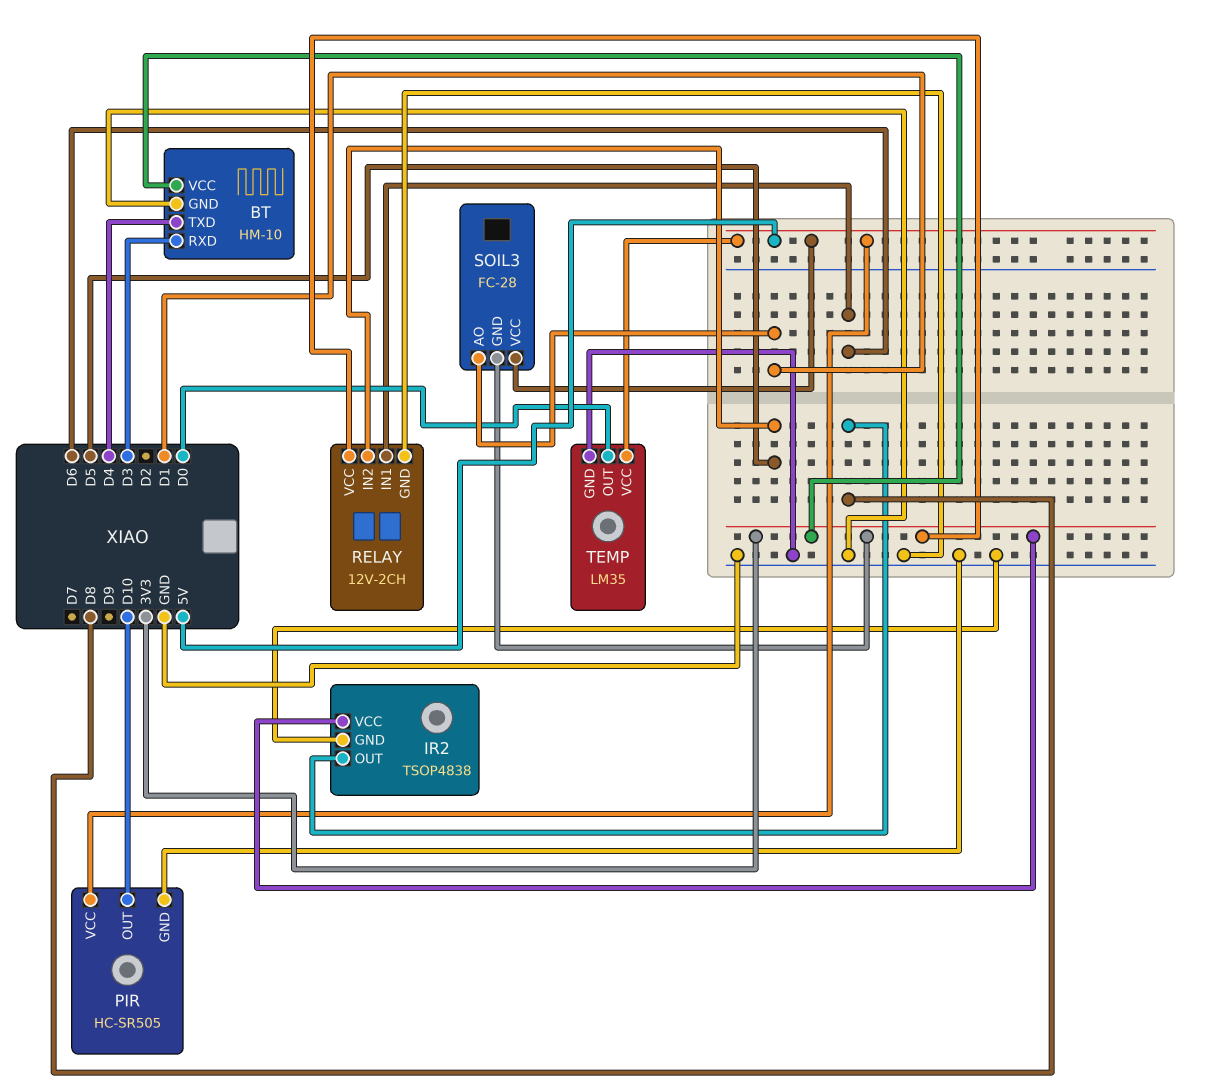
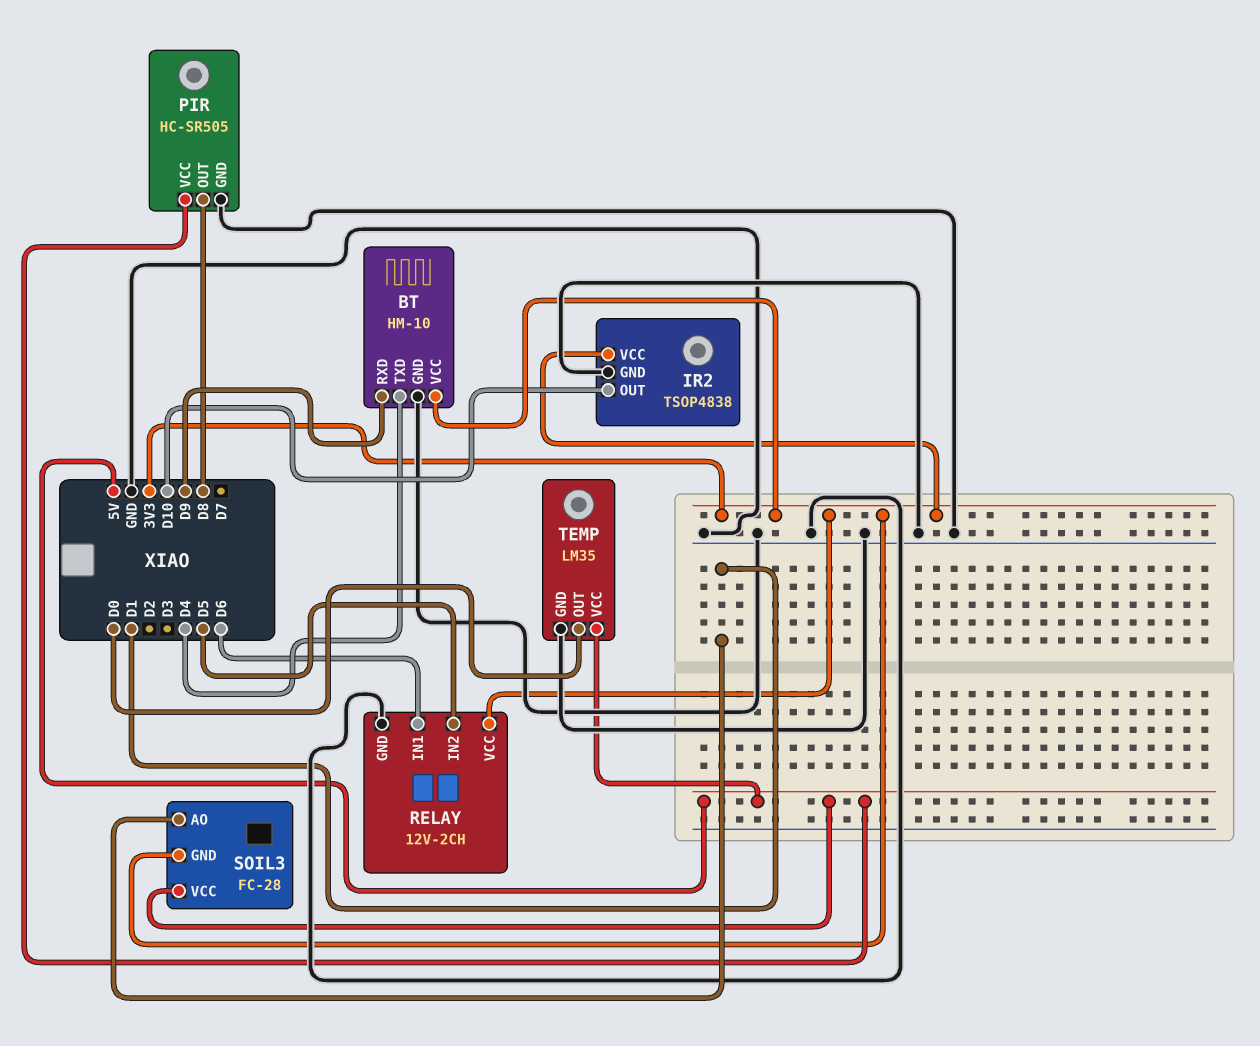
BT pin RXD: D3 -> D9
IR2 pin OUT: D8 -> D10
PIR pin OUT: D10 -> D8

